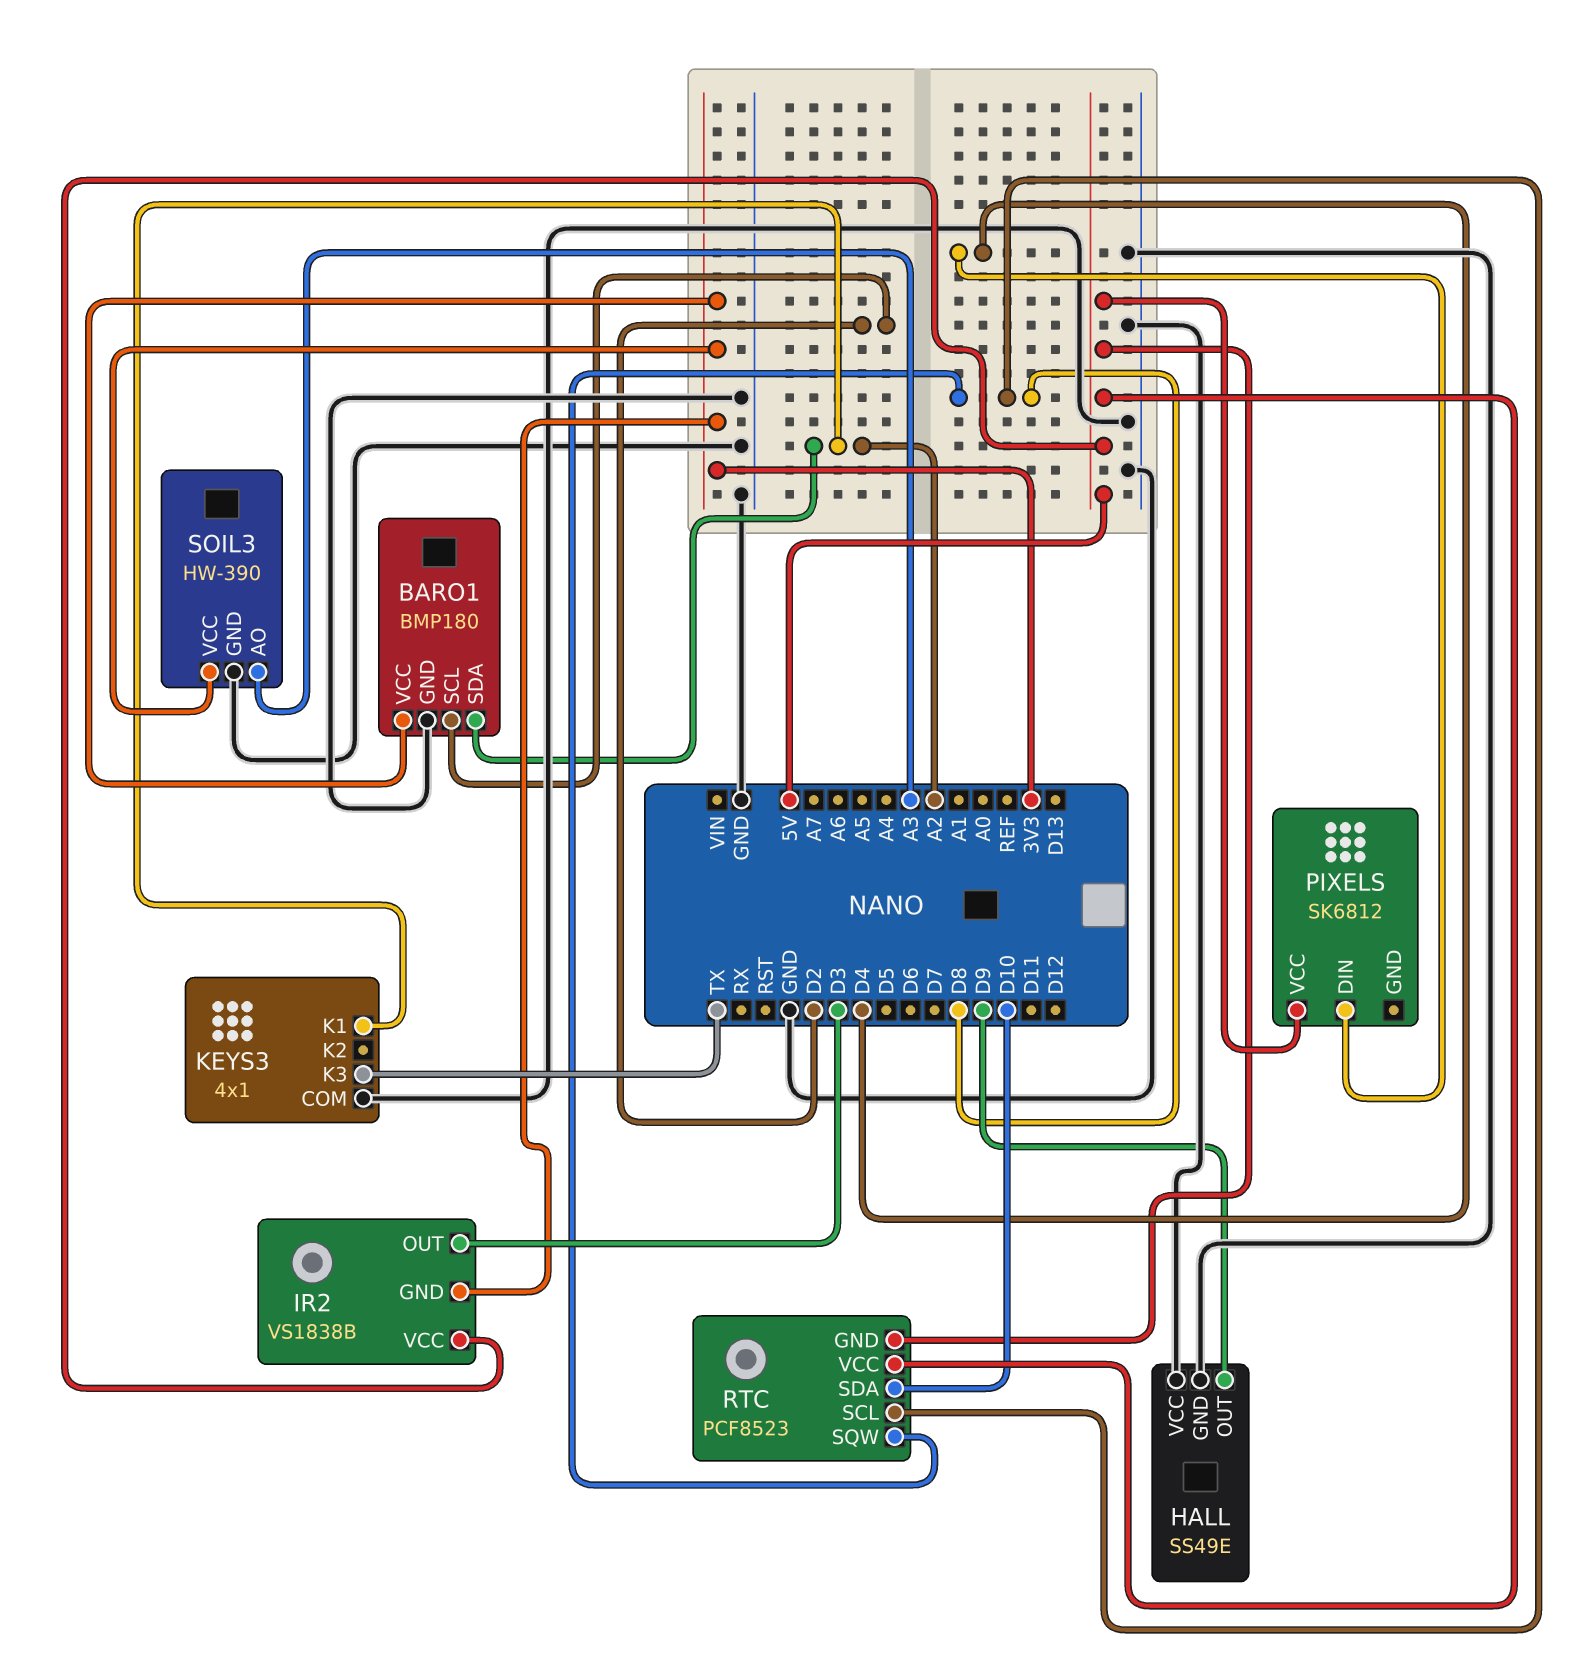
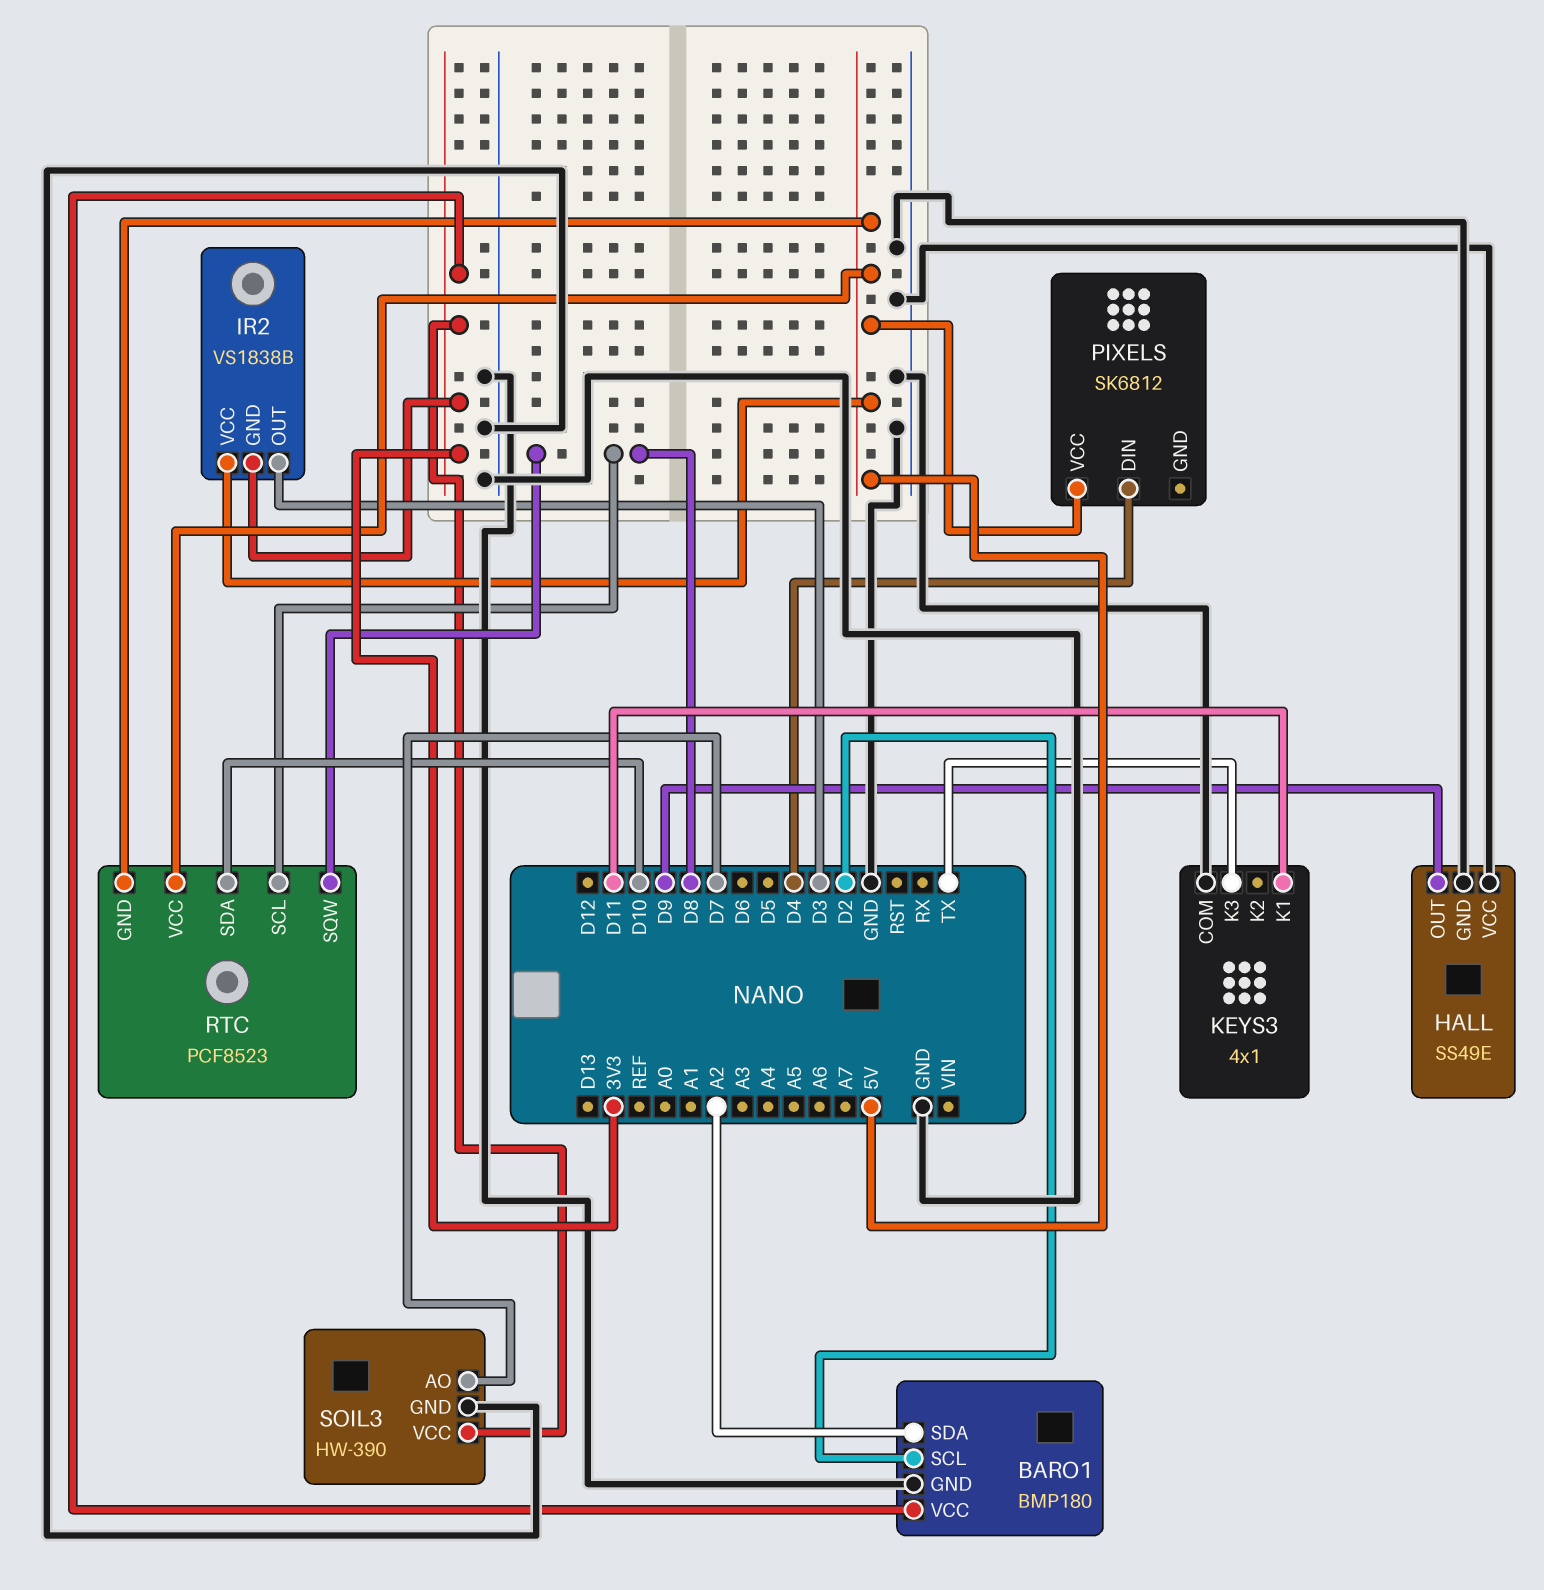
KEYS3 pin K1: A2 -> D11
SOIL3 pin AO: A3 -> D7

